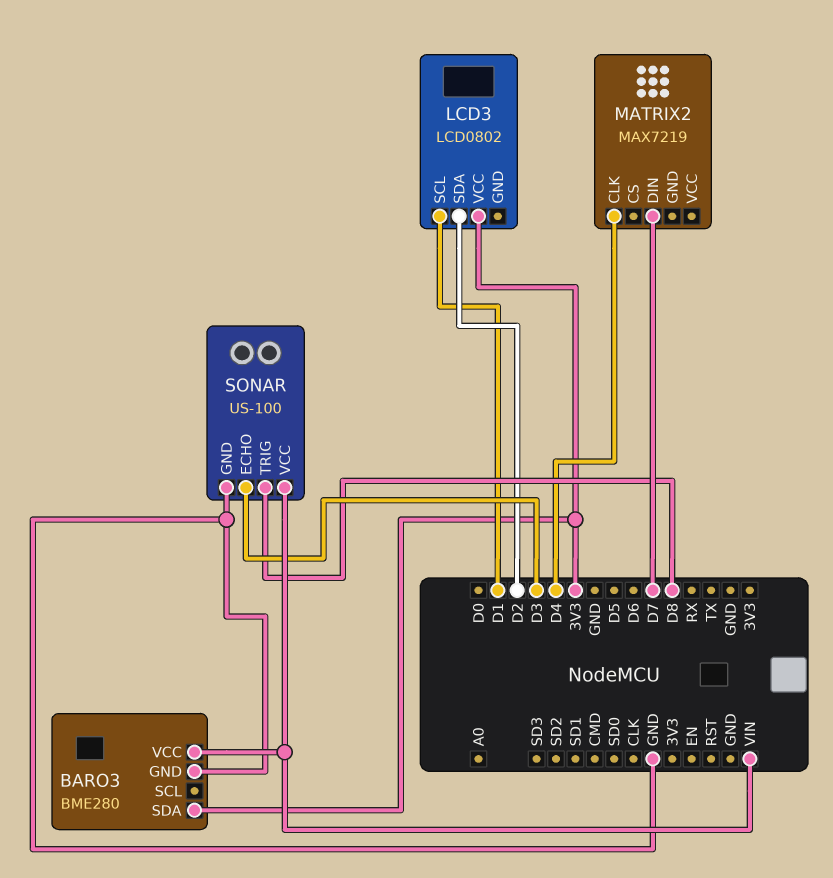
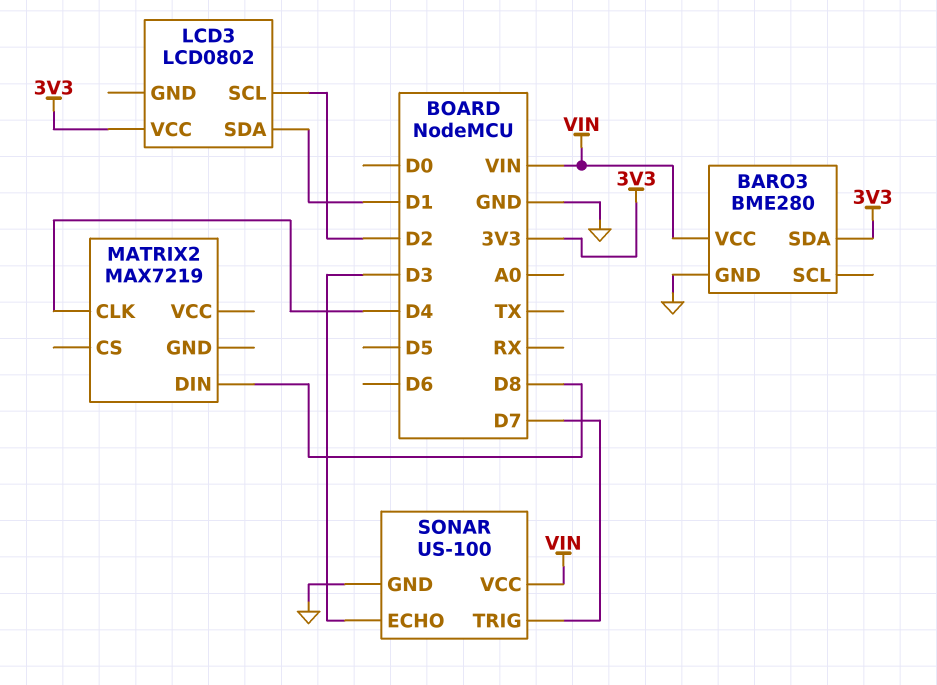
LCD3 pin SCL: D1 -> D2
LCD3 pin SDA: D2 -> D1
MATRIX2 pin DIN: D7 -> D8
SONAR pin TRIG: D8 -> D7

